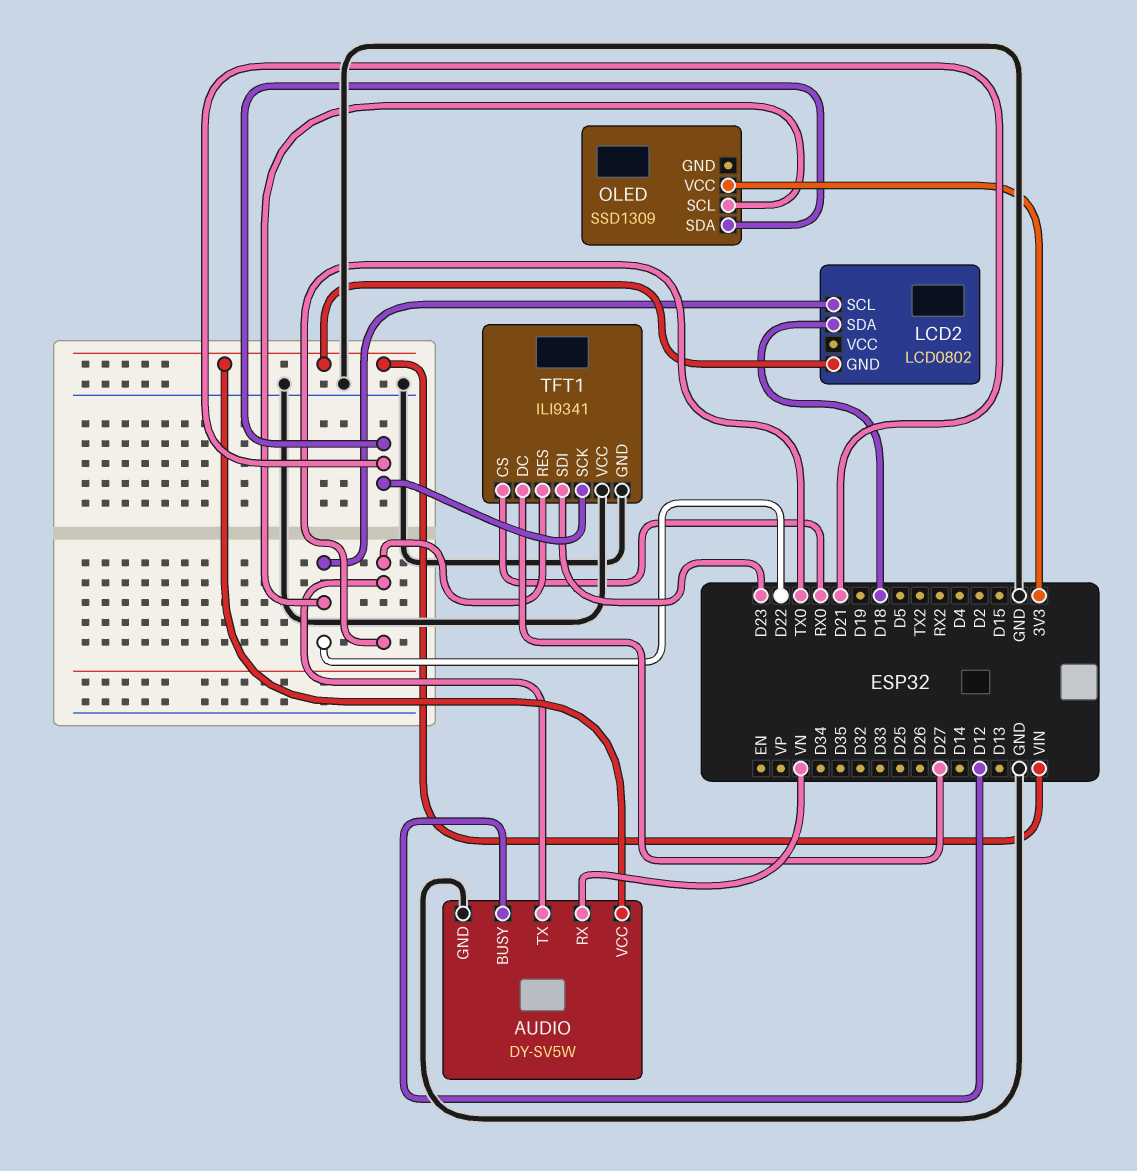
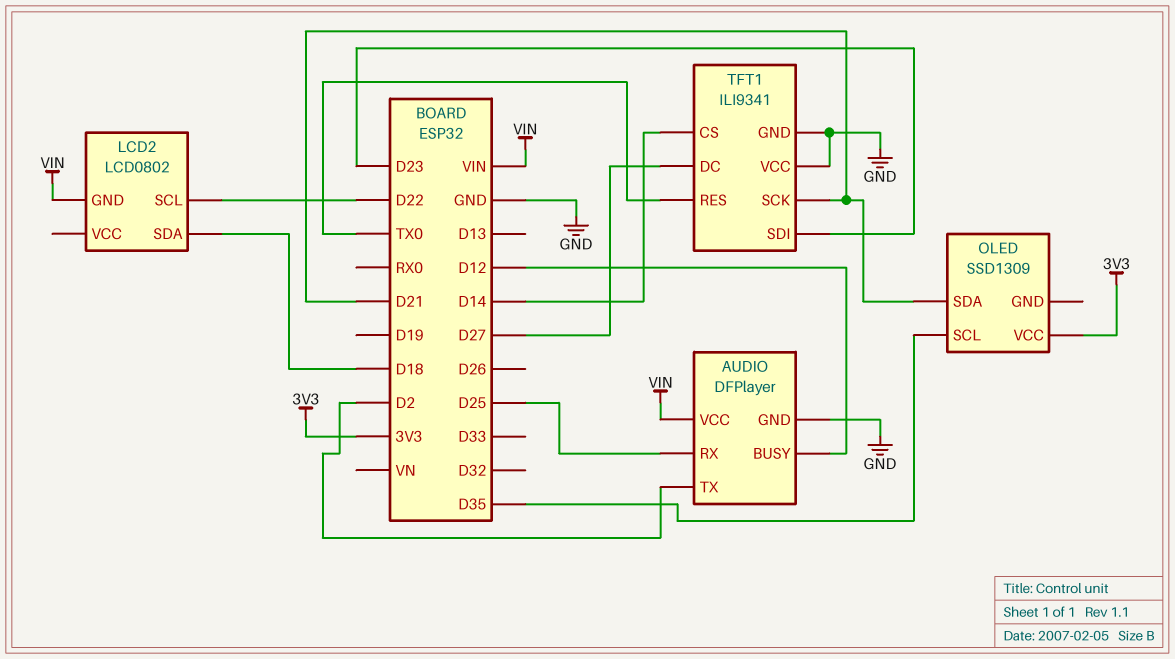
AUDIO: DY-SV5W -> DFPlayer
AUDIO pin RX: VN -> D25
AUDIO pin TX: TX0 -> D2
OLED pin SCL: D22 -> D35
TFT1 pin CS: RX0 -> D14

